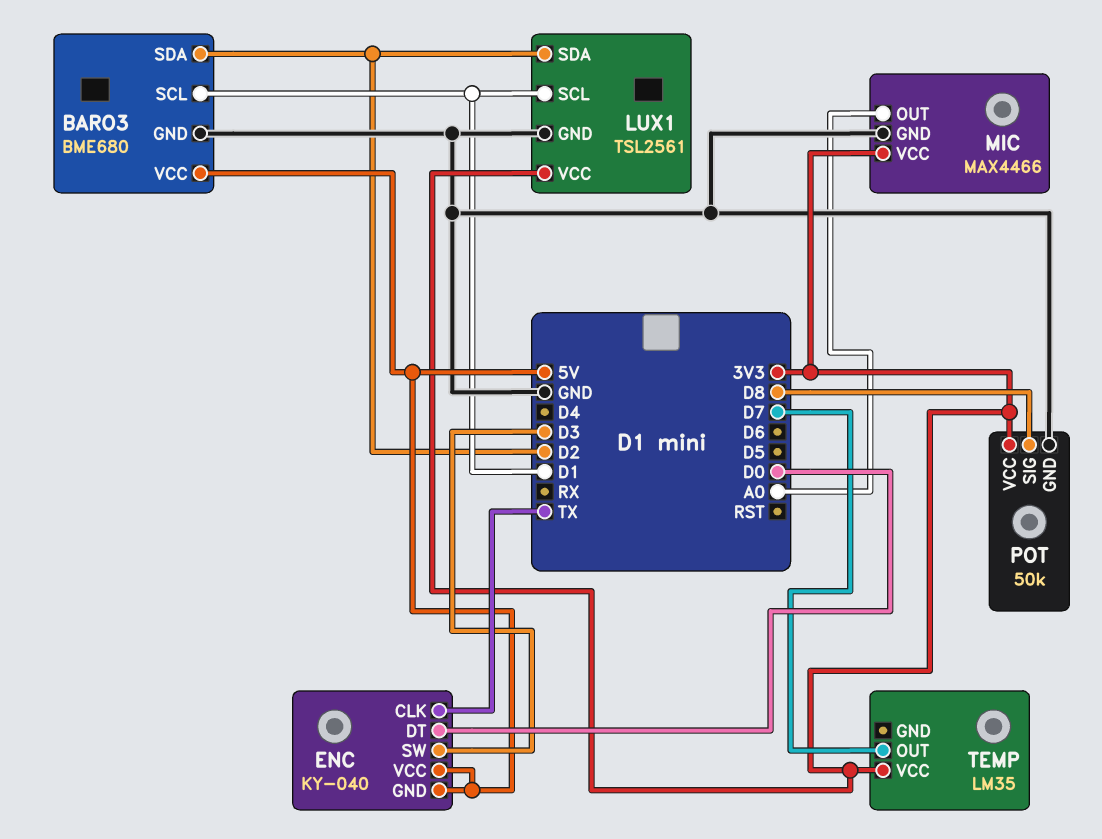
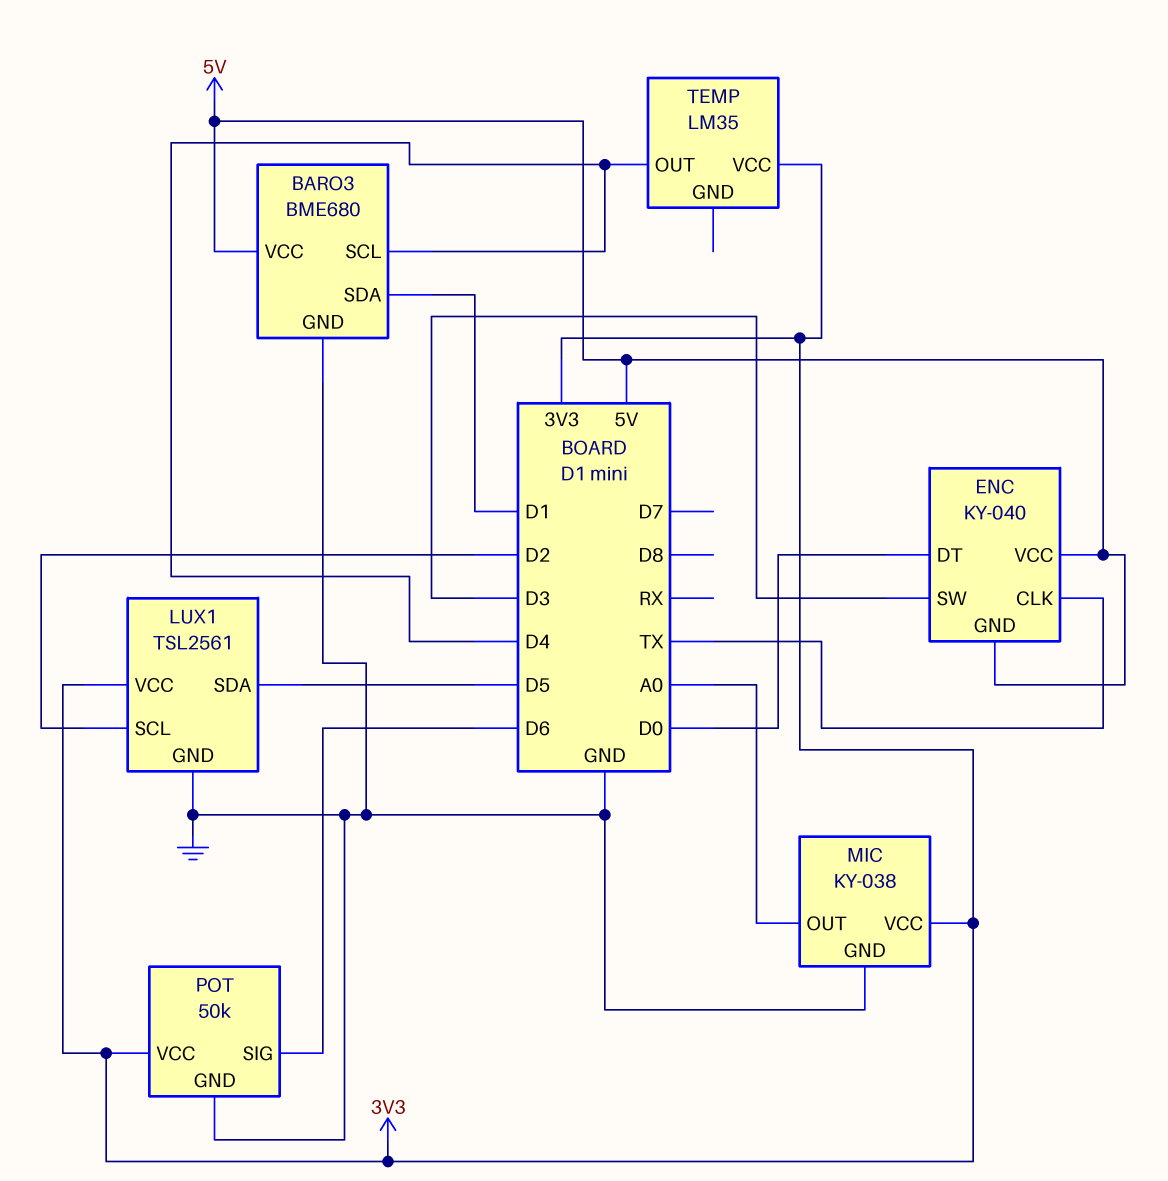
BARO3 pin SCL: D1 -> D4
BARO3 pin SDA: D2 -> D1
LUX1 pin SCL: D1 -> D2
LUX1 pin SDA: D2 -> D5
MIC: MAX4466 -> KY-038
POT pin SIG: D8 -> D6
TEMP pin OUT: D7 -> D4

